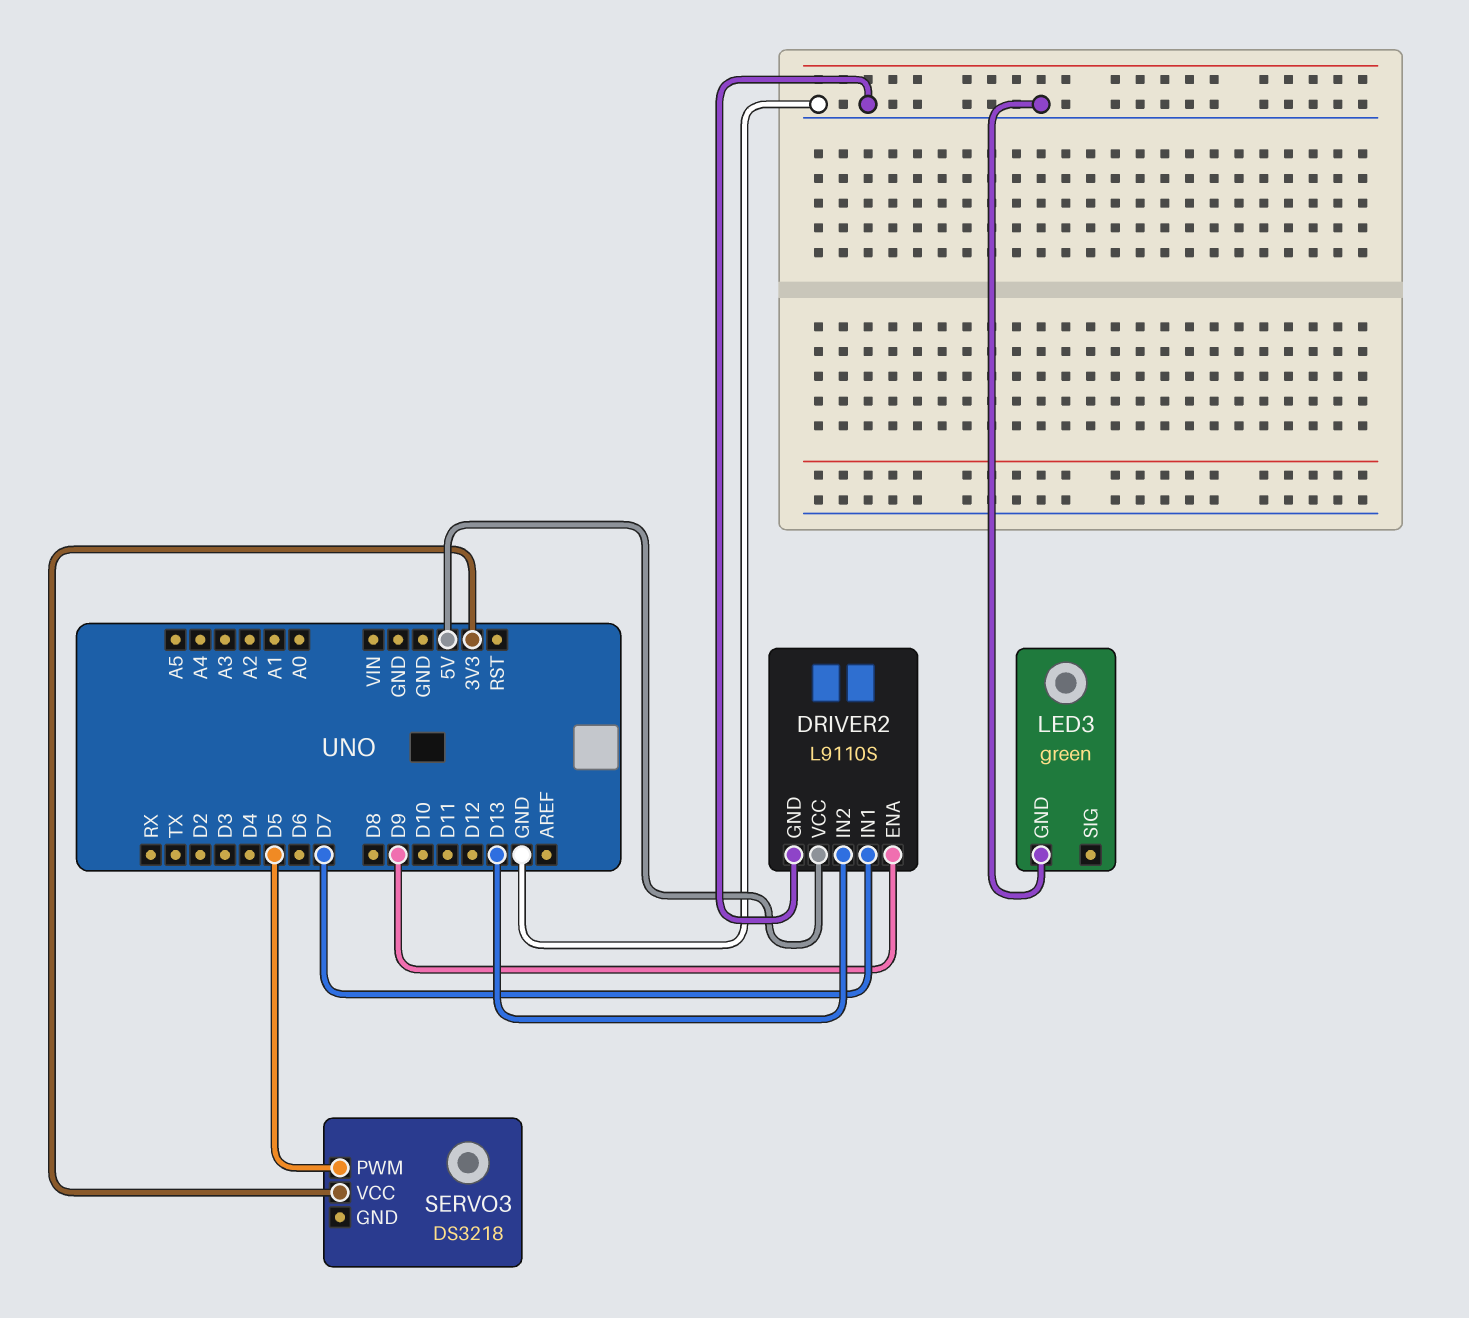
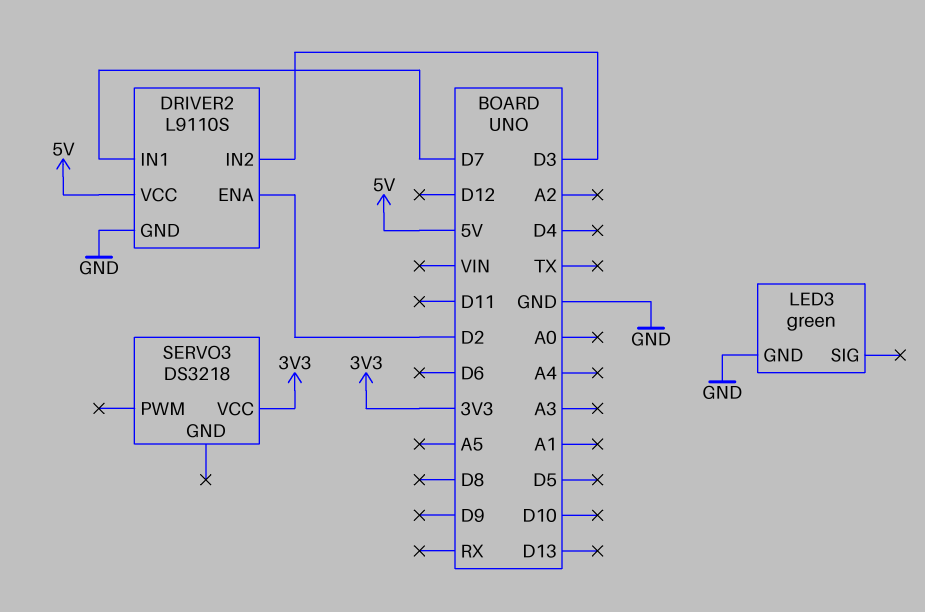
DRIVER2 pin ENA: D9 -> D2
DRIVER2 pin IN2: D13 -> D3
SERVO3 pin PWM: D5 -> none

